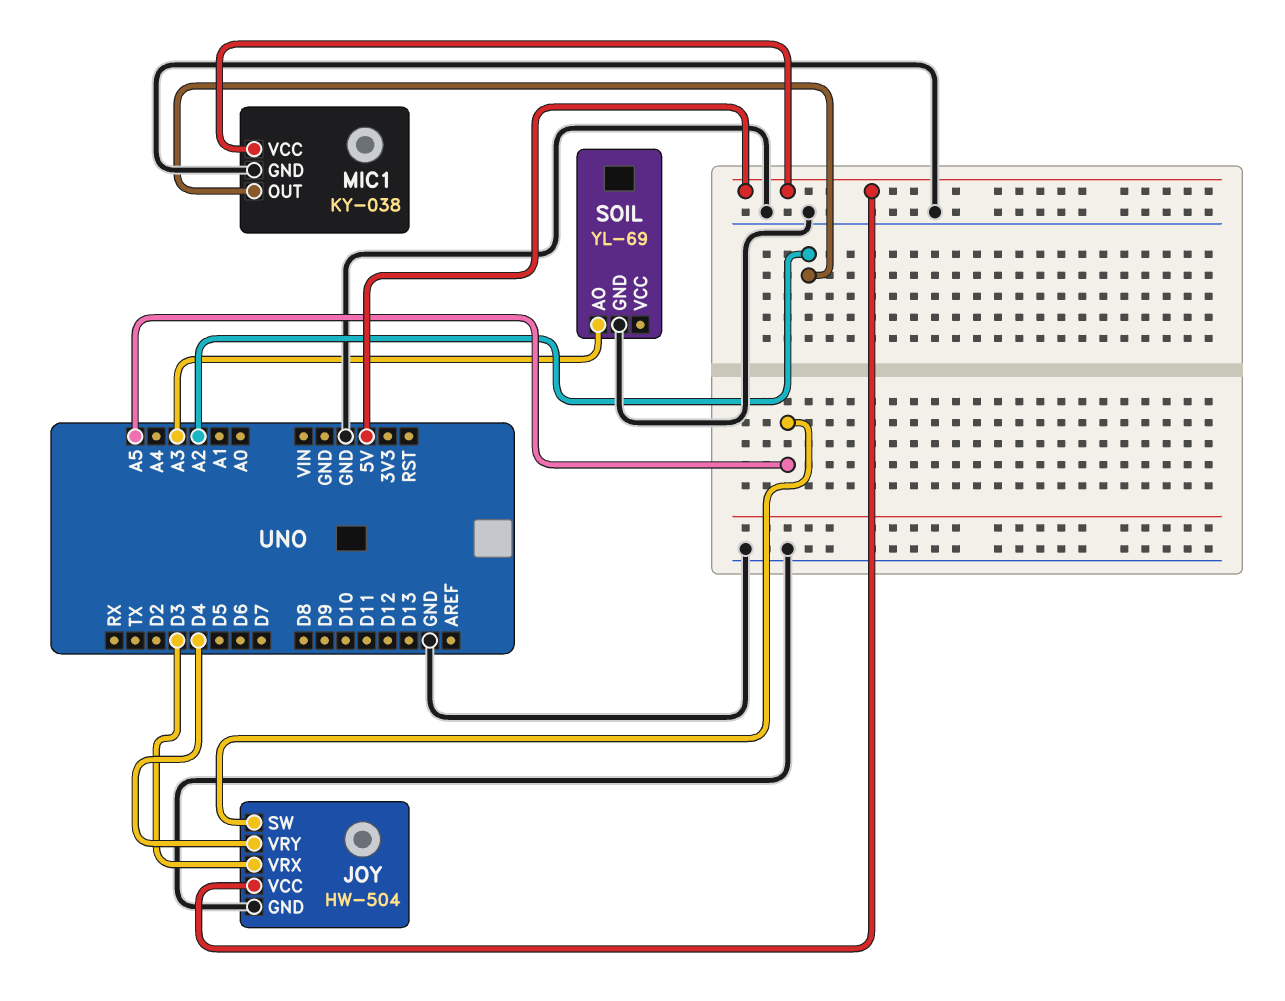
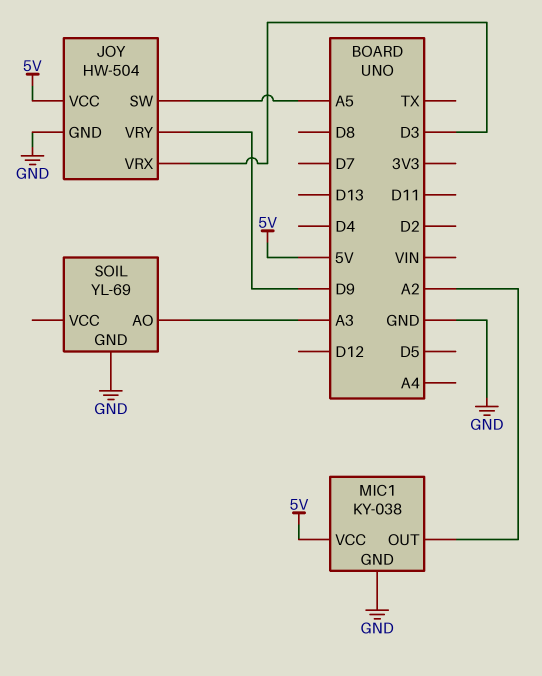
JOY pin VRY: D4 -> D9

